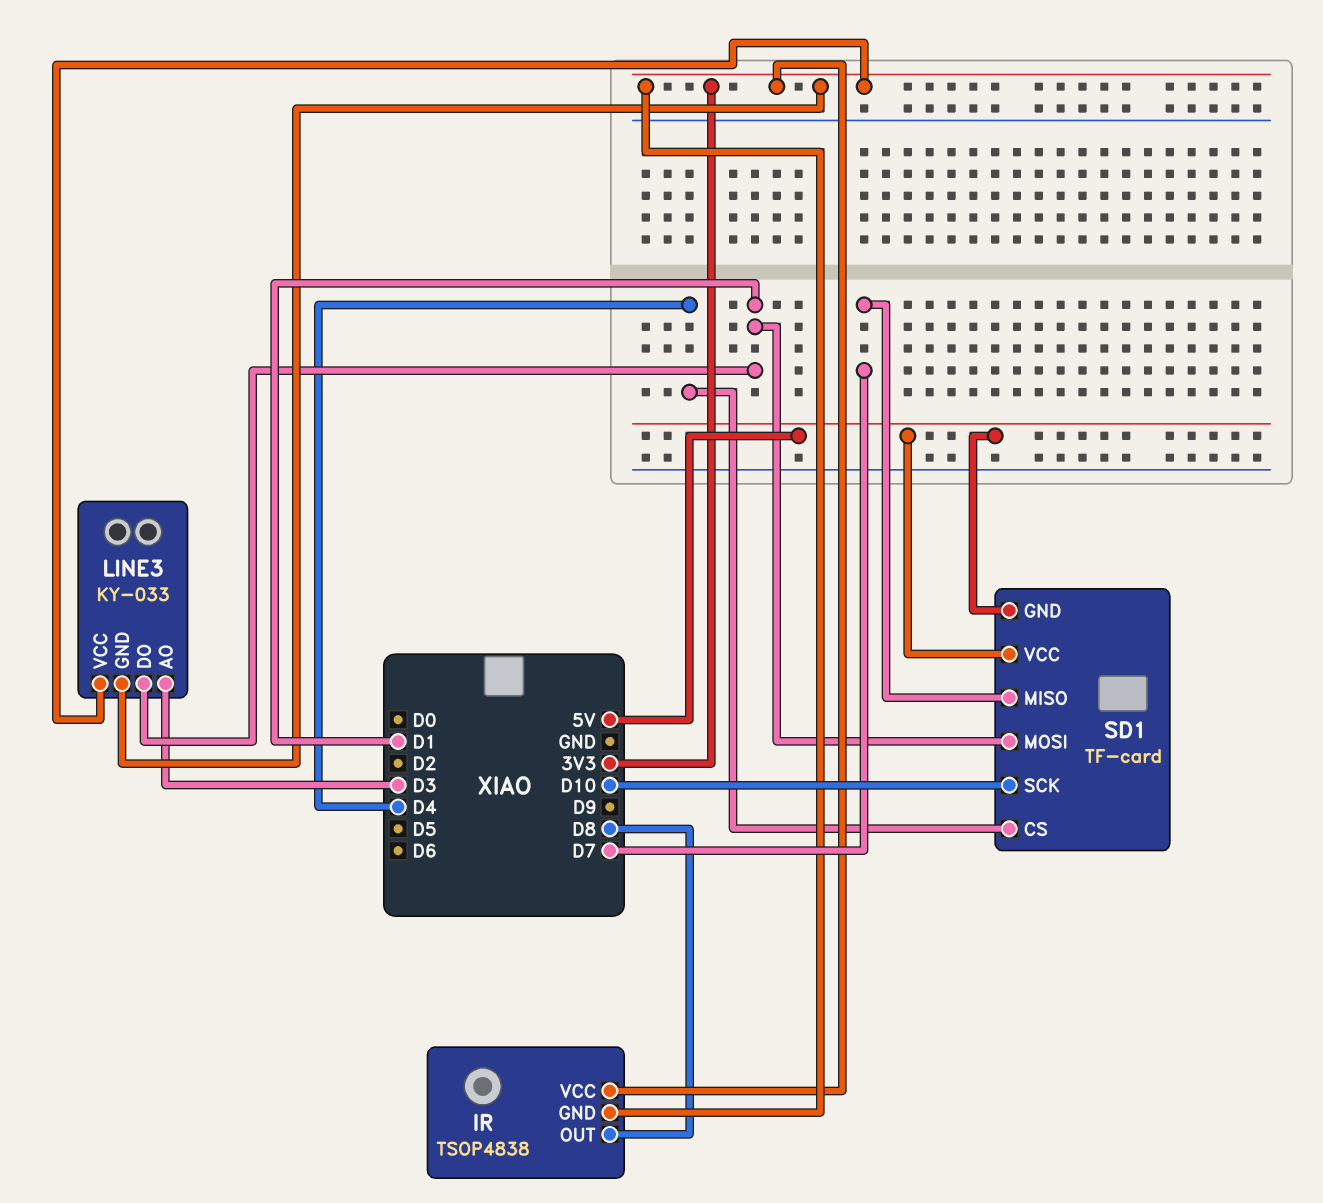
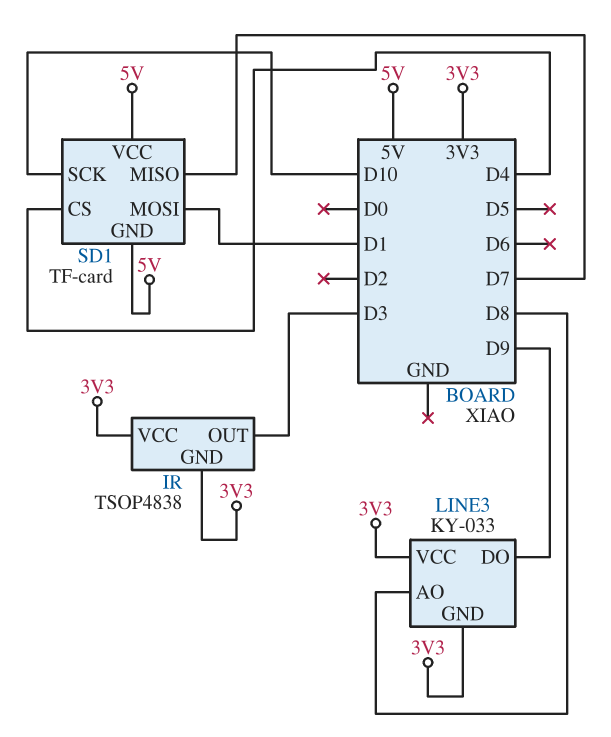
IR pin OUT: D8 -> D3
LINE3 pin AO: D3 -> D8
LINE3 pin DO: D1 -> D9

